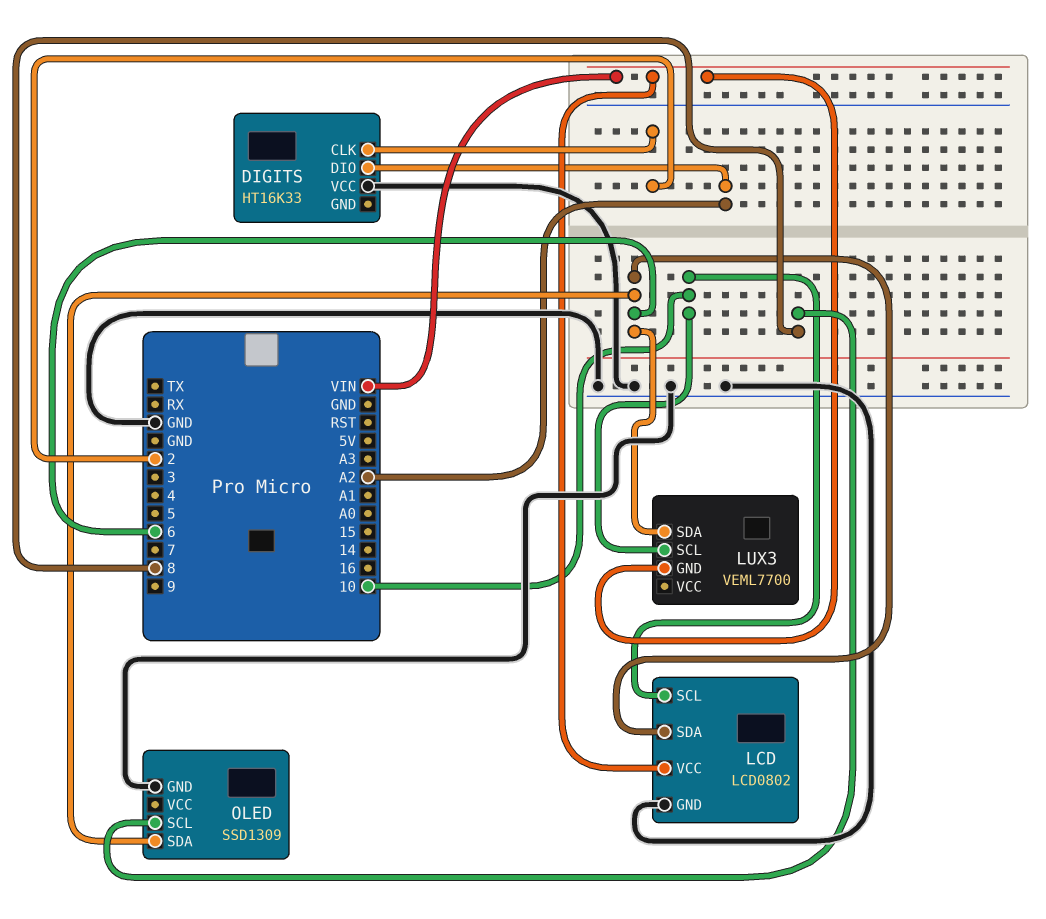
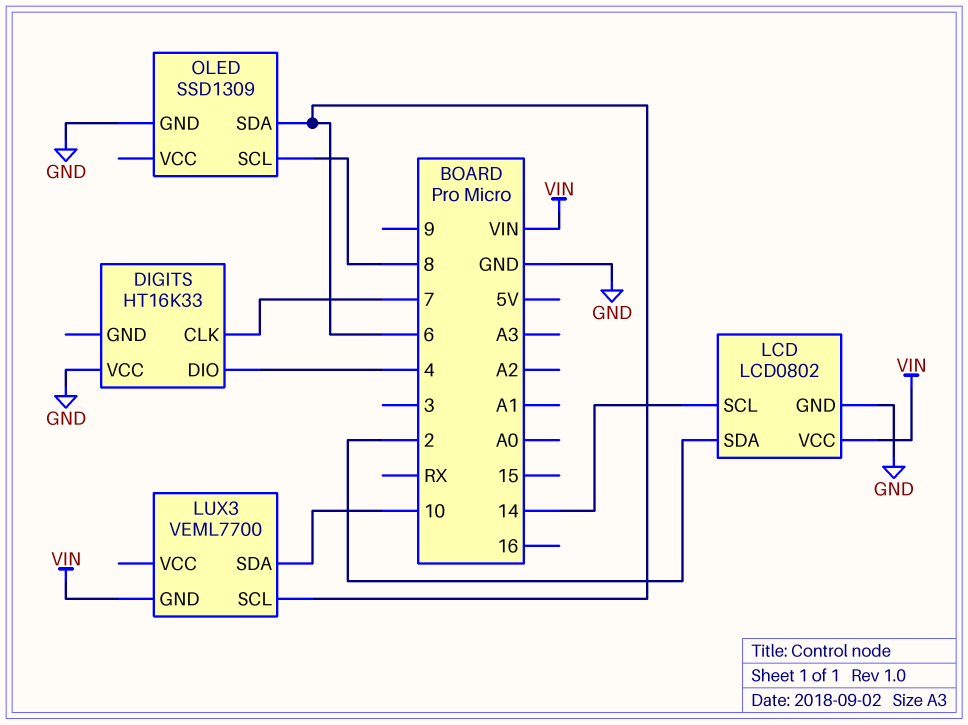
DIGITS pin CLK: 2 -> 7
DIGITS pin DIO: A2 -> 4
LCD pin SCL: 10 -> 14
LCD pin SDA: 6 -> 2
LUX3 pin SCL: 10 -> 6
LUX3 pin SDA: 6 -> 10

